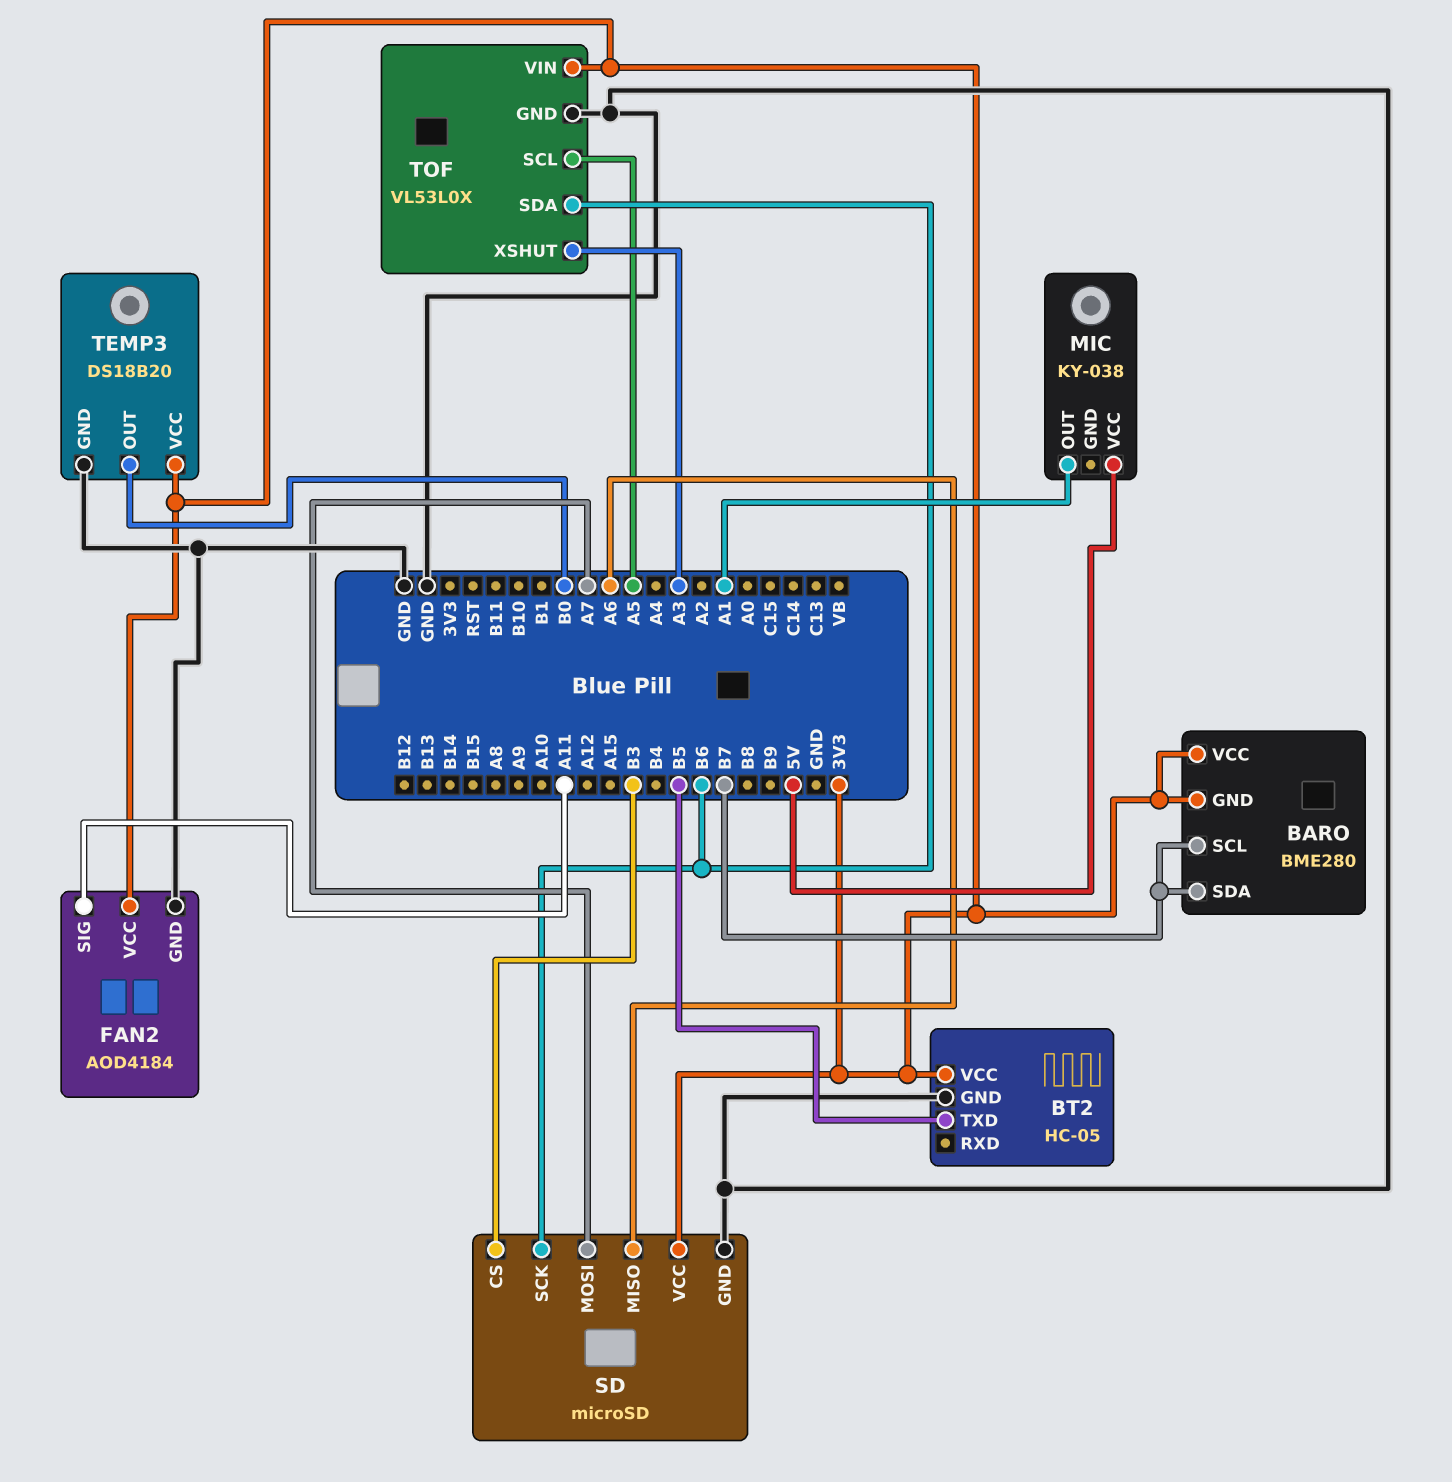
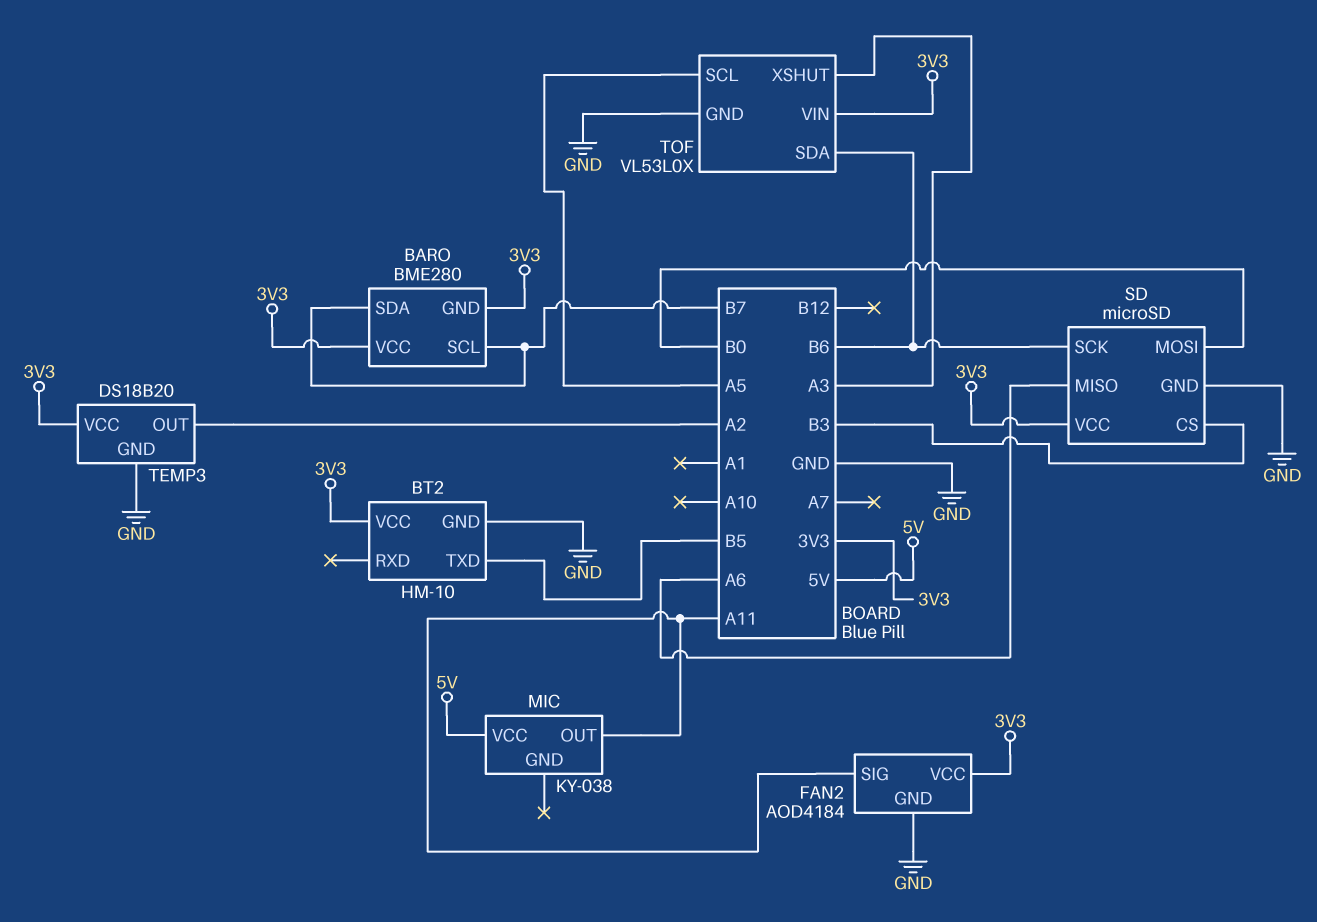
BT2: HC-05 -> HM-10
MIC pin OUT: A1 -> A11
SD pin MOSI: A7 -> B0
TEMP3 pin OUT: B0 -> A2

